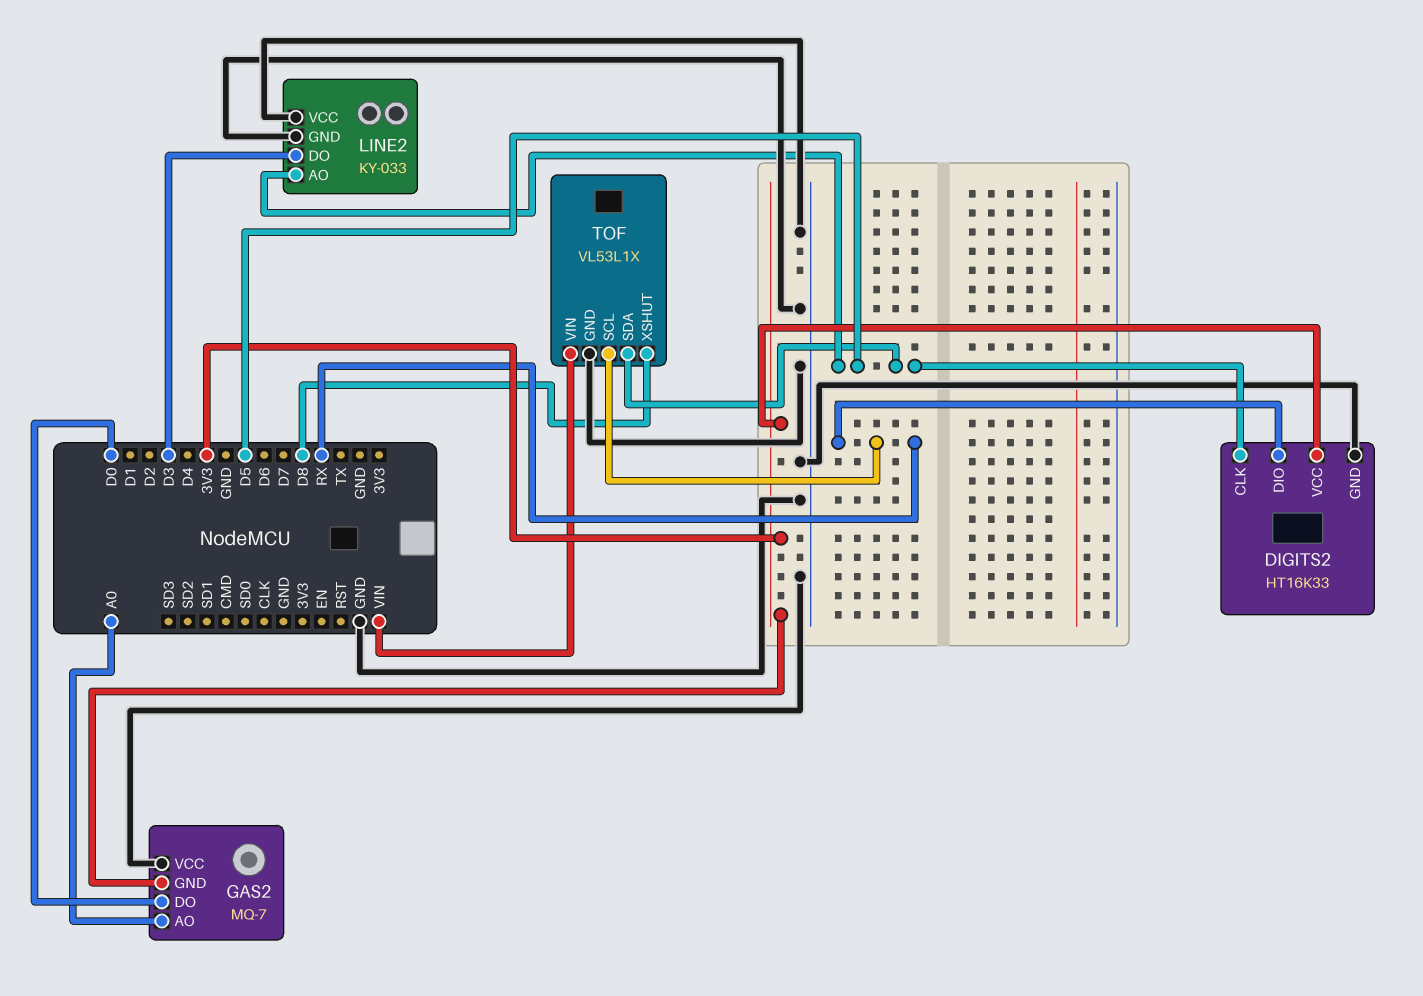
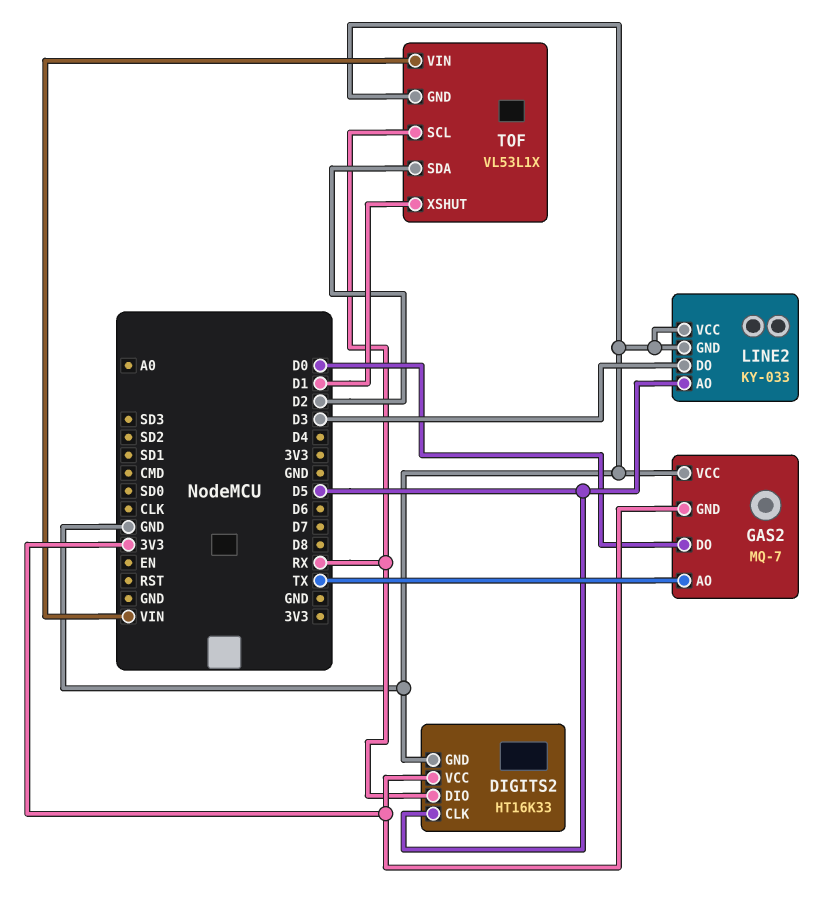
GAS2 pin AO: A0 -> TX
TOF pin SDA: D5 -> D2
TOF pin XSHUT: D8 -> D1

